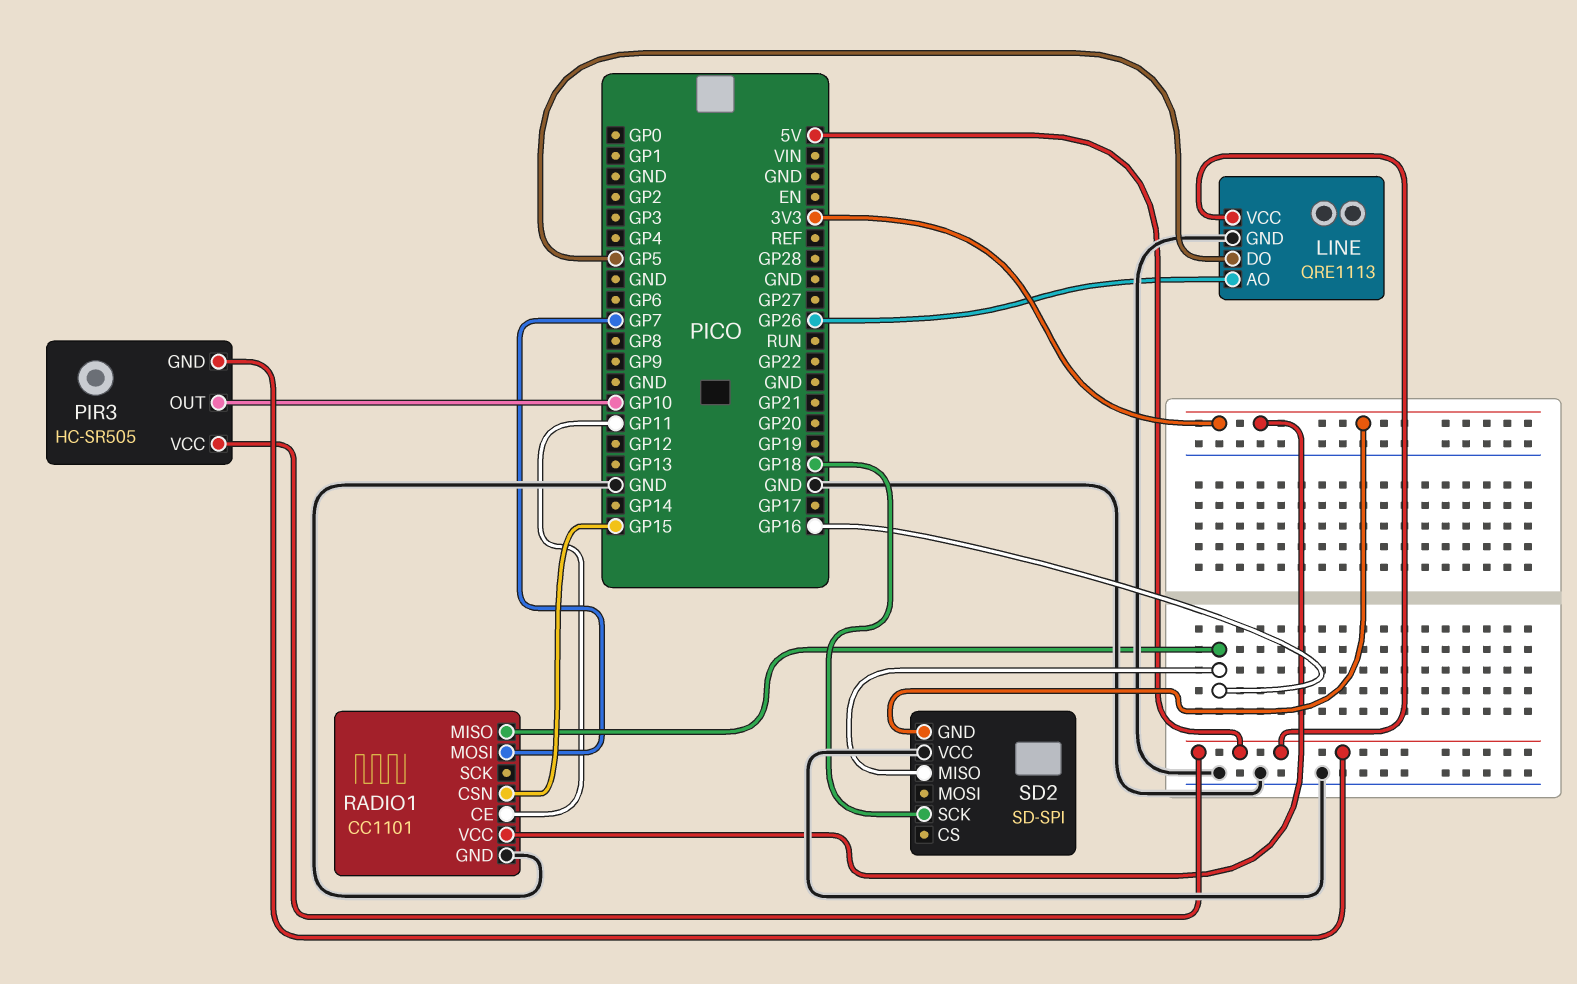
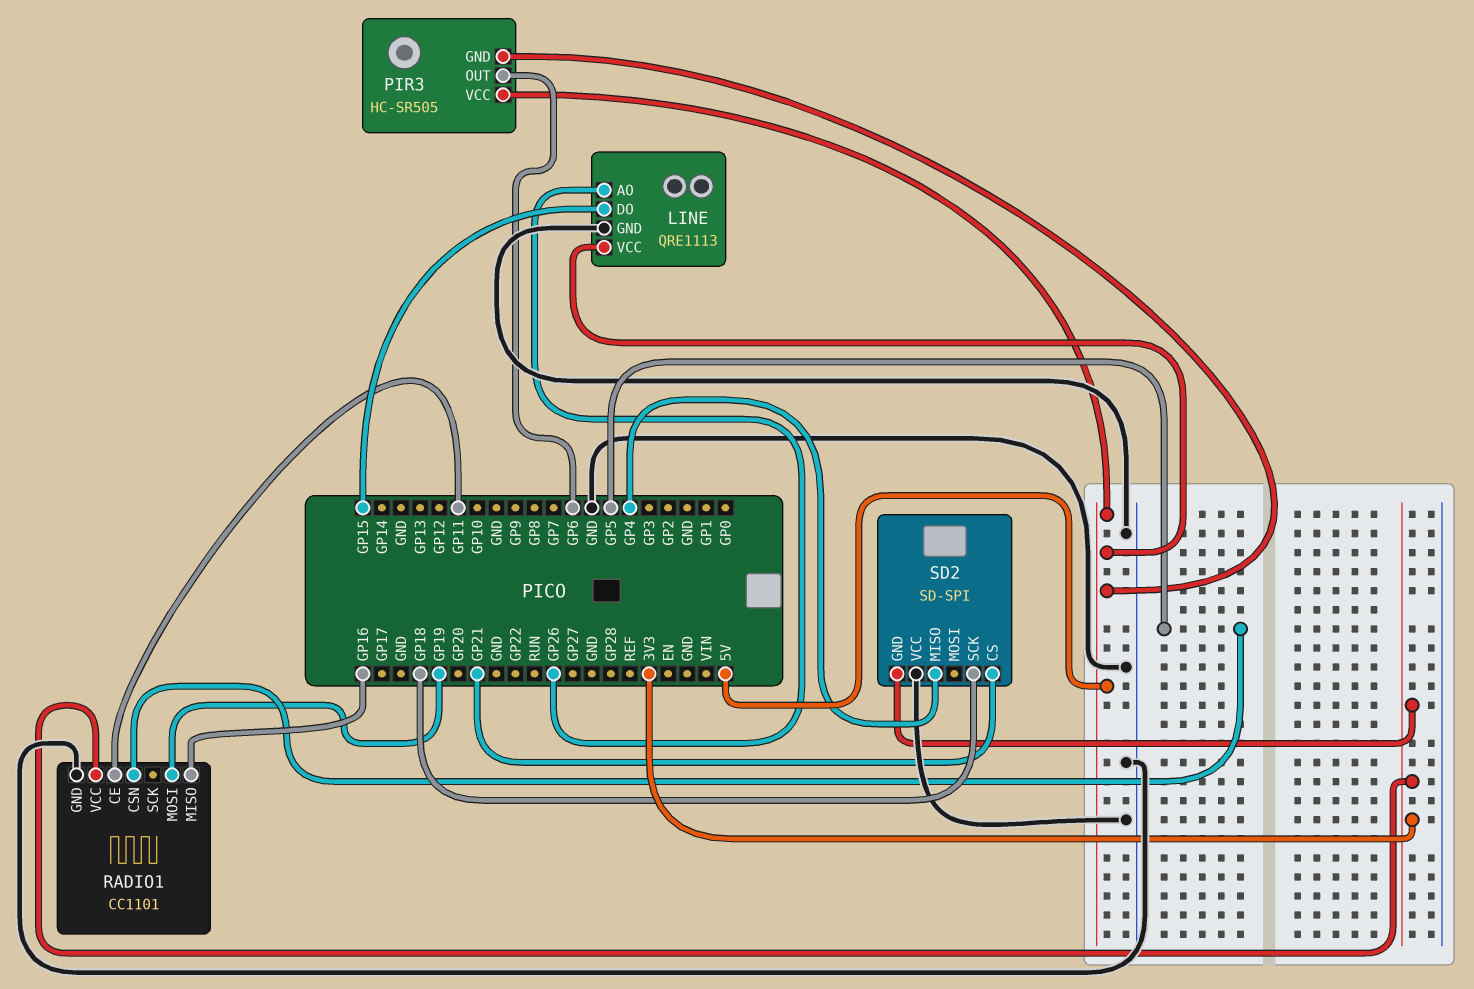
LINE pin DO: GP5 -> GP15
PIR3 pin OUT: GP10 -> GP6
RADIO1 pin CSN: GP15 -> GP5
RADIO1 pin MOSI: GP7 -> GP19
SD2 pin CS: none -> GP21
SD2 pin MISO: GP16 -> GP4

